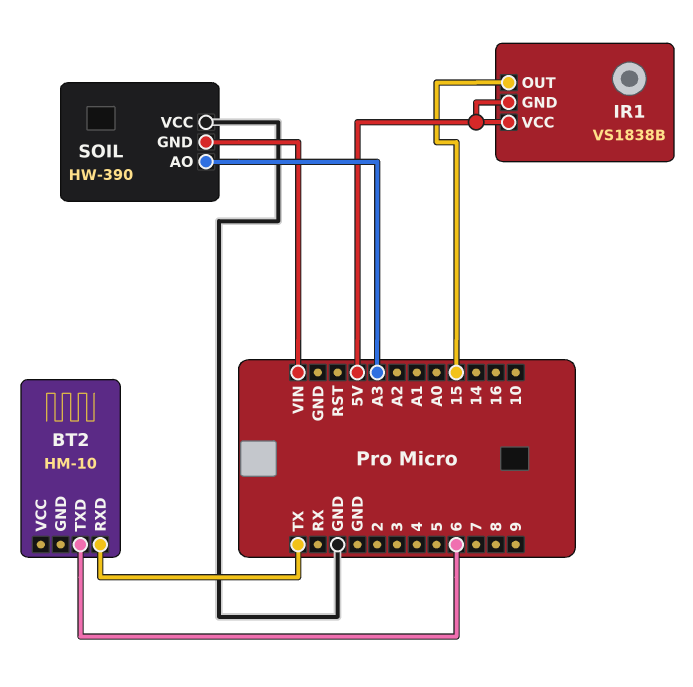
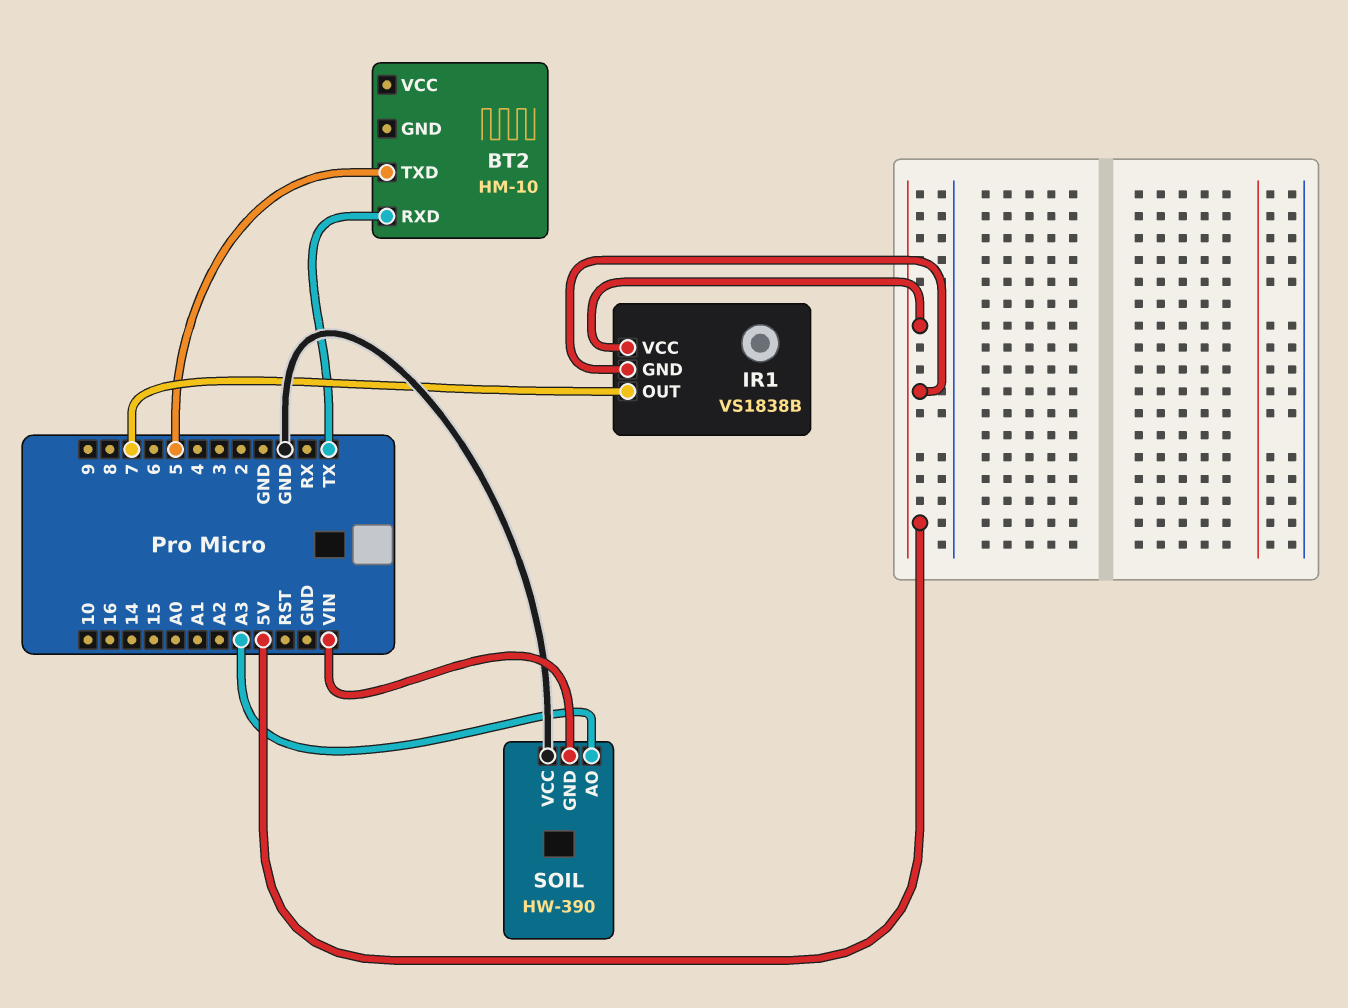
BT2 pin TXD: 6 -> 5
IR1 pin OUT: 15 -> 7

